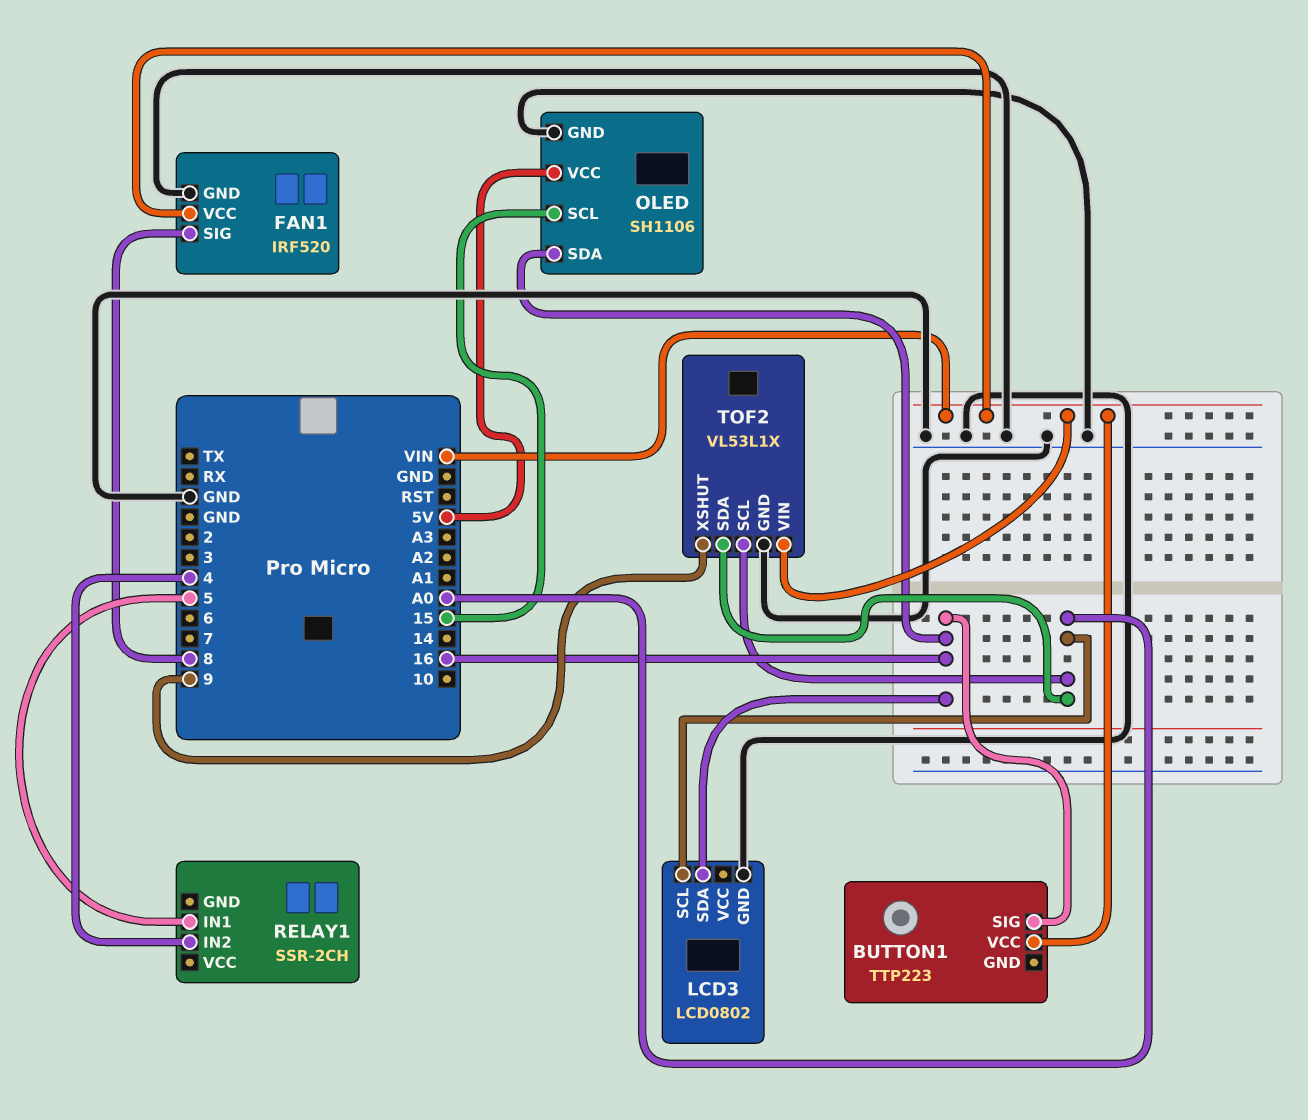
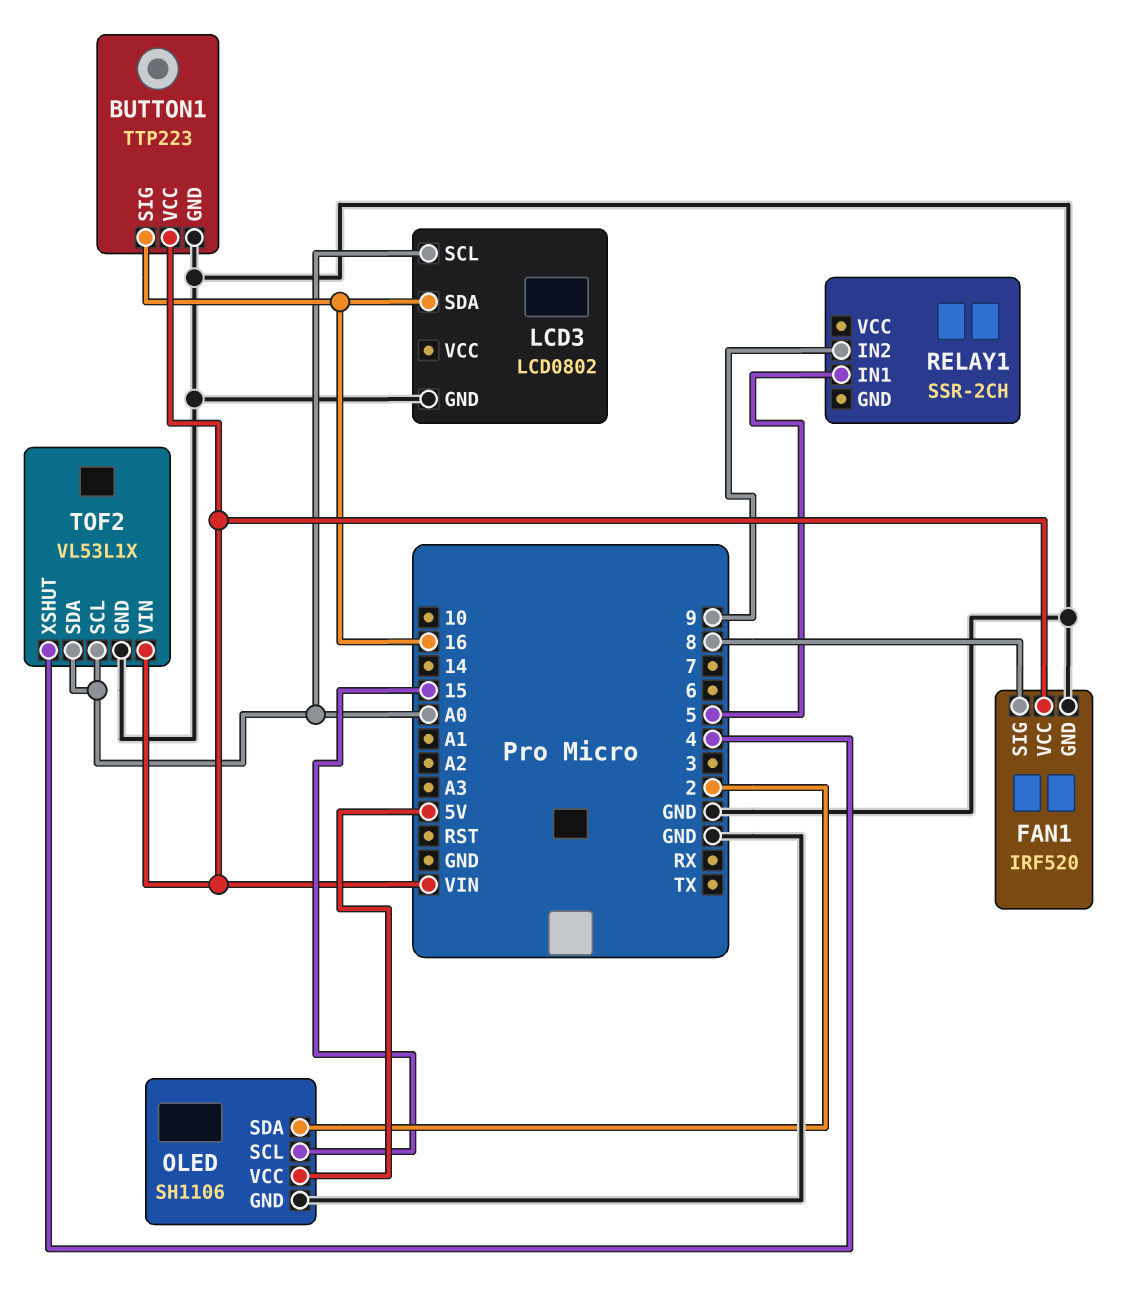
BUTTON1 pin GND: none -> GND
OLED pin SDA: 16 -> 2
RELAY1 pin IN2: 4 -> 9
TOF2 pin XSHUT: 9 -> 4

